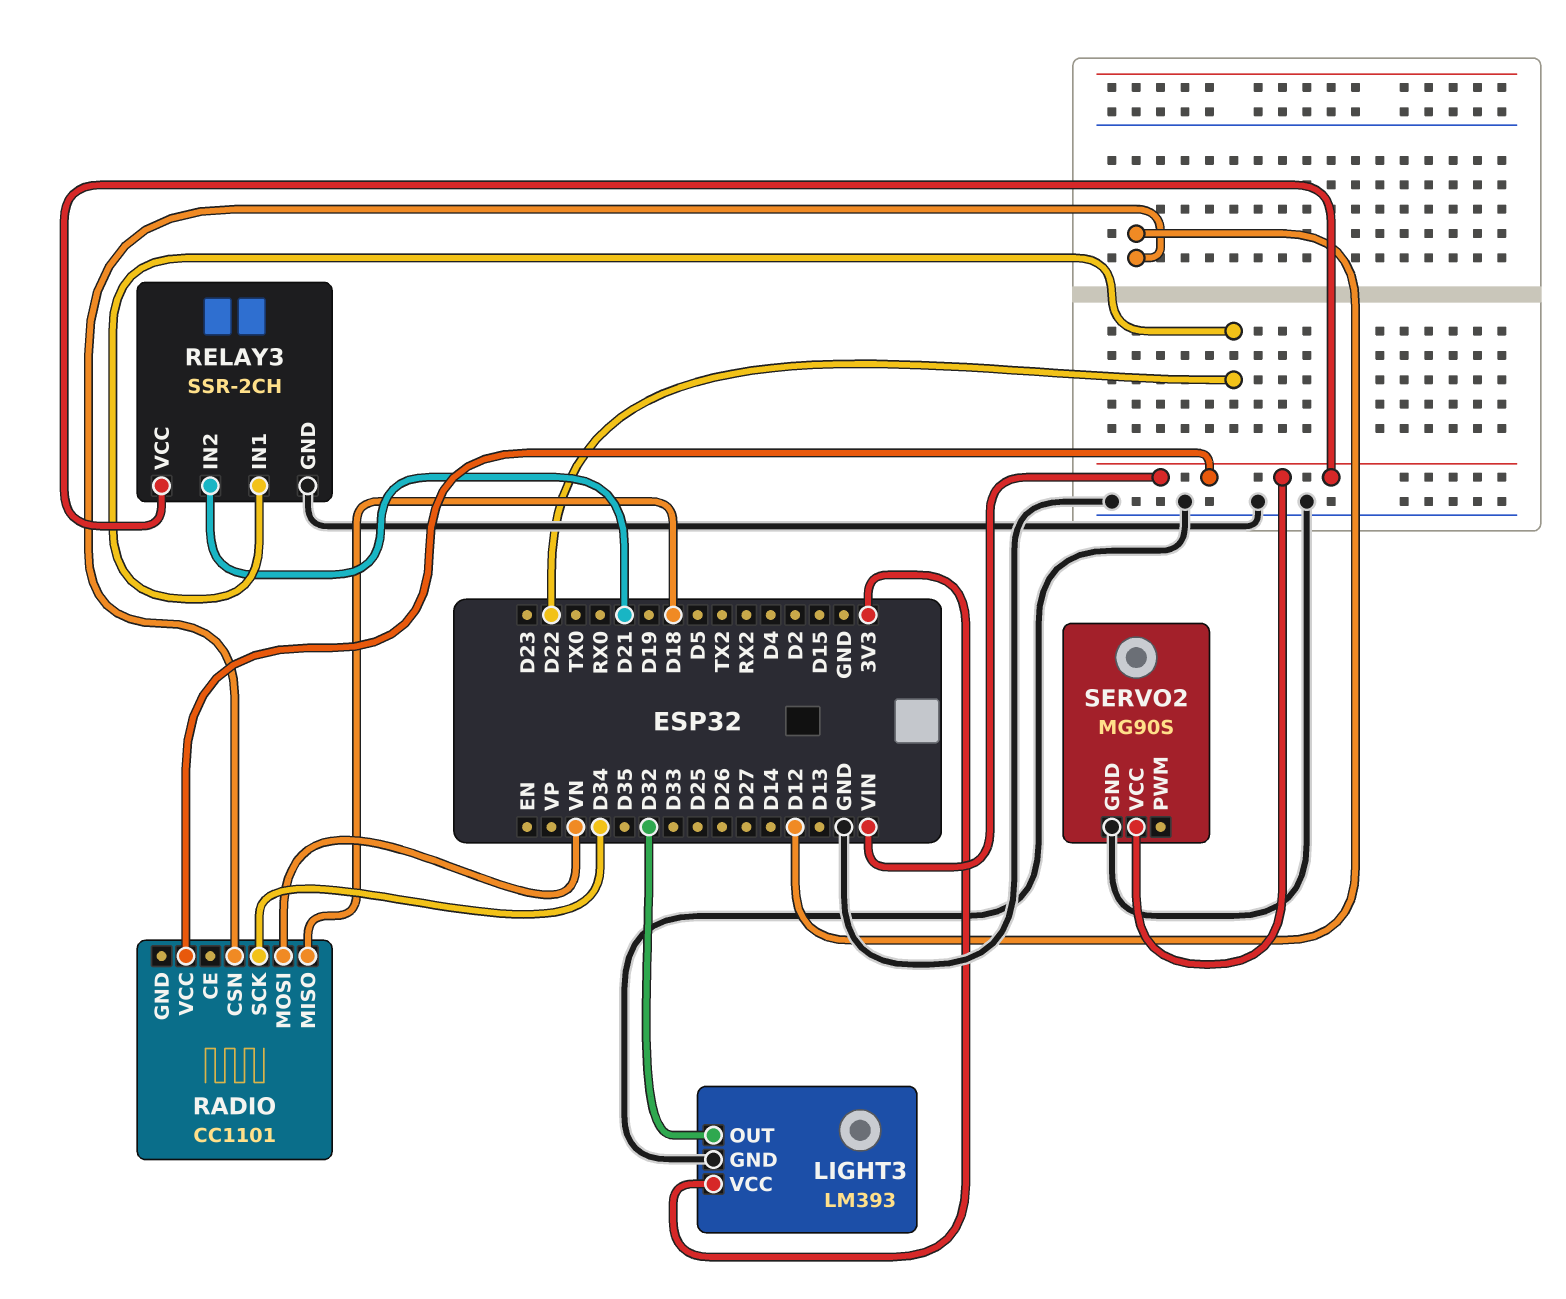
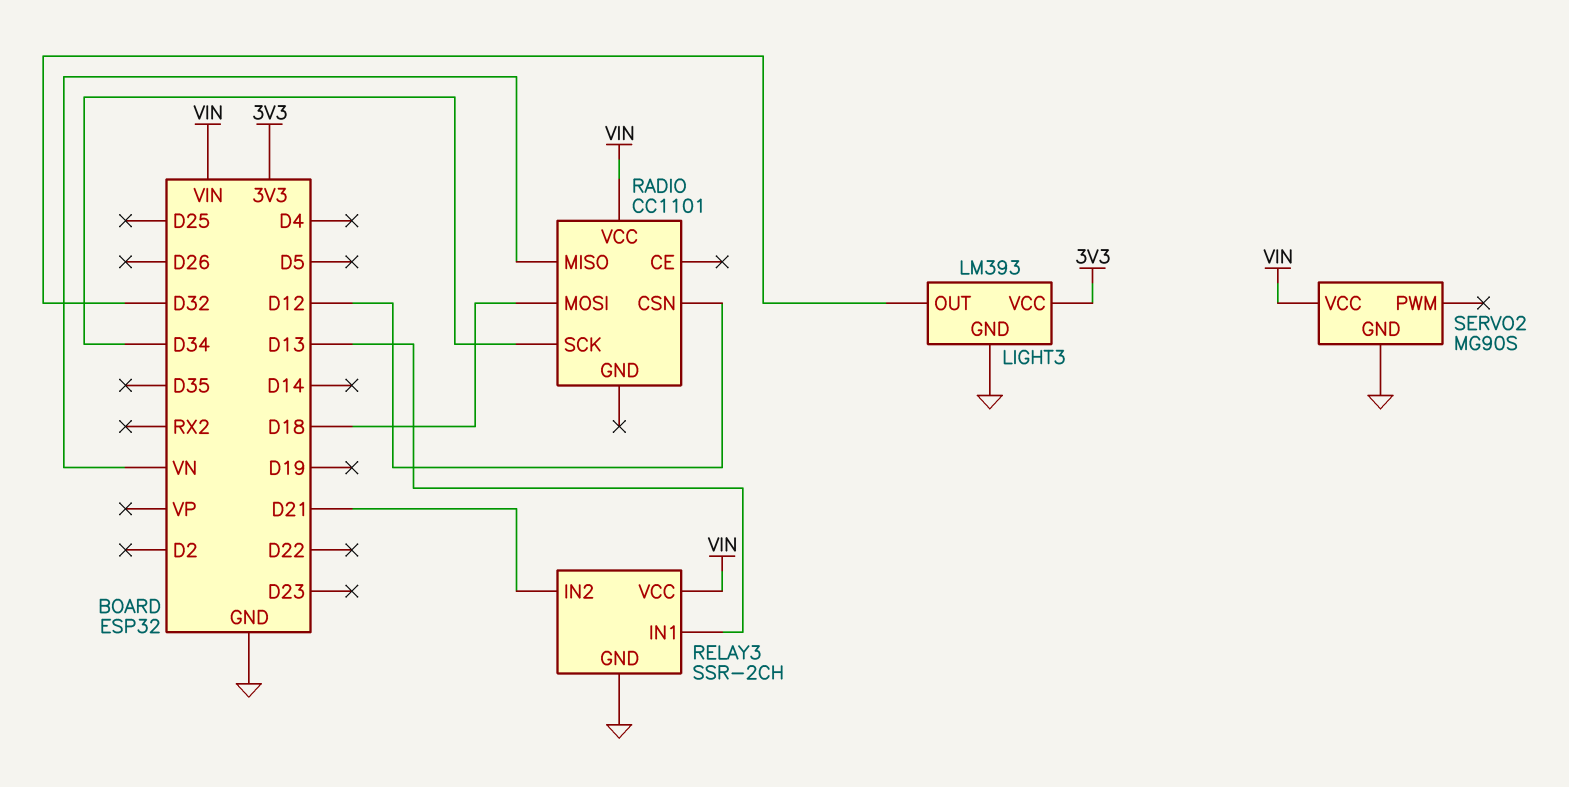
RADIO pin MISO: D18 -> VN
RADIO pin MOSI: VN -> D18
RELAY3 pin IN1: D22 -> D13

